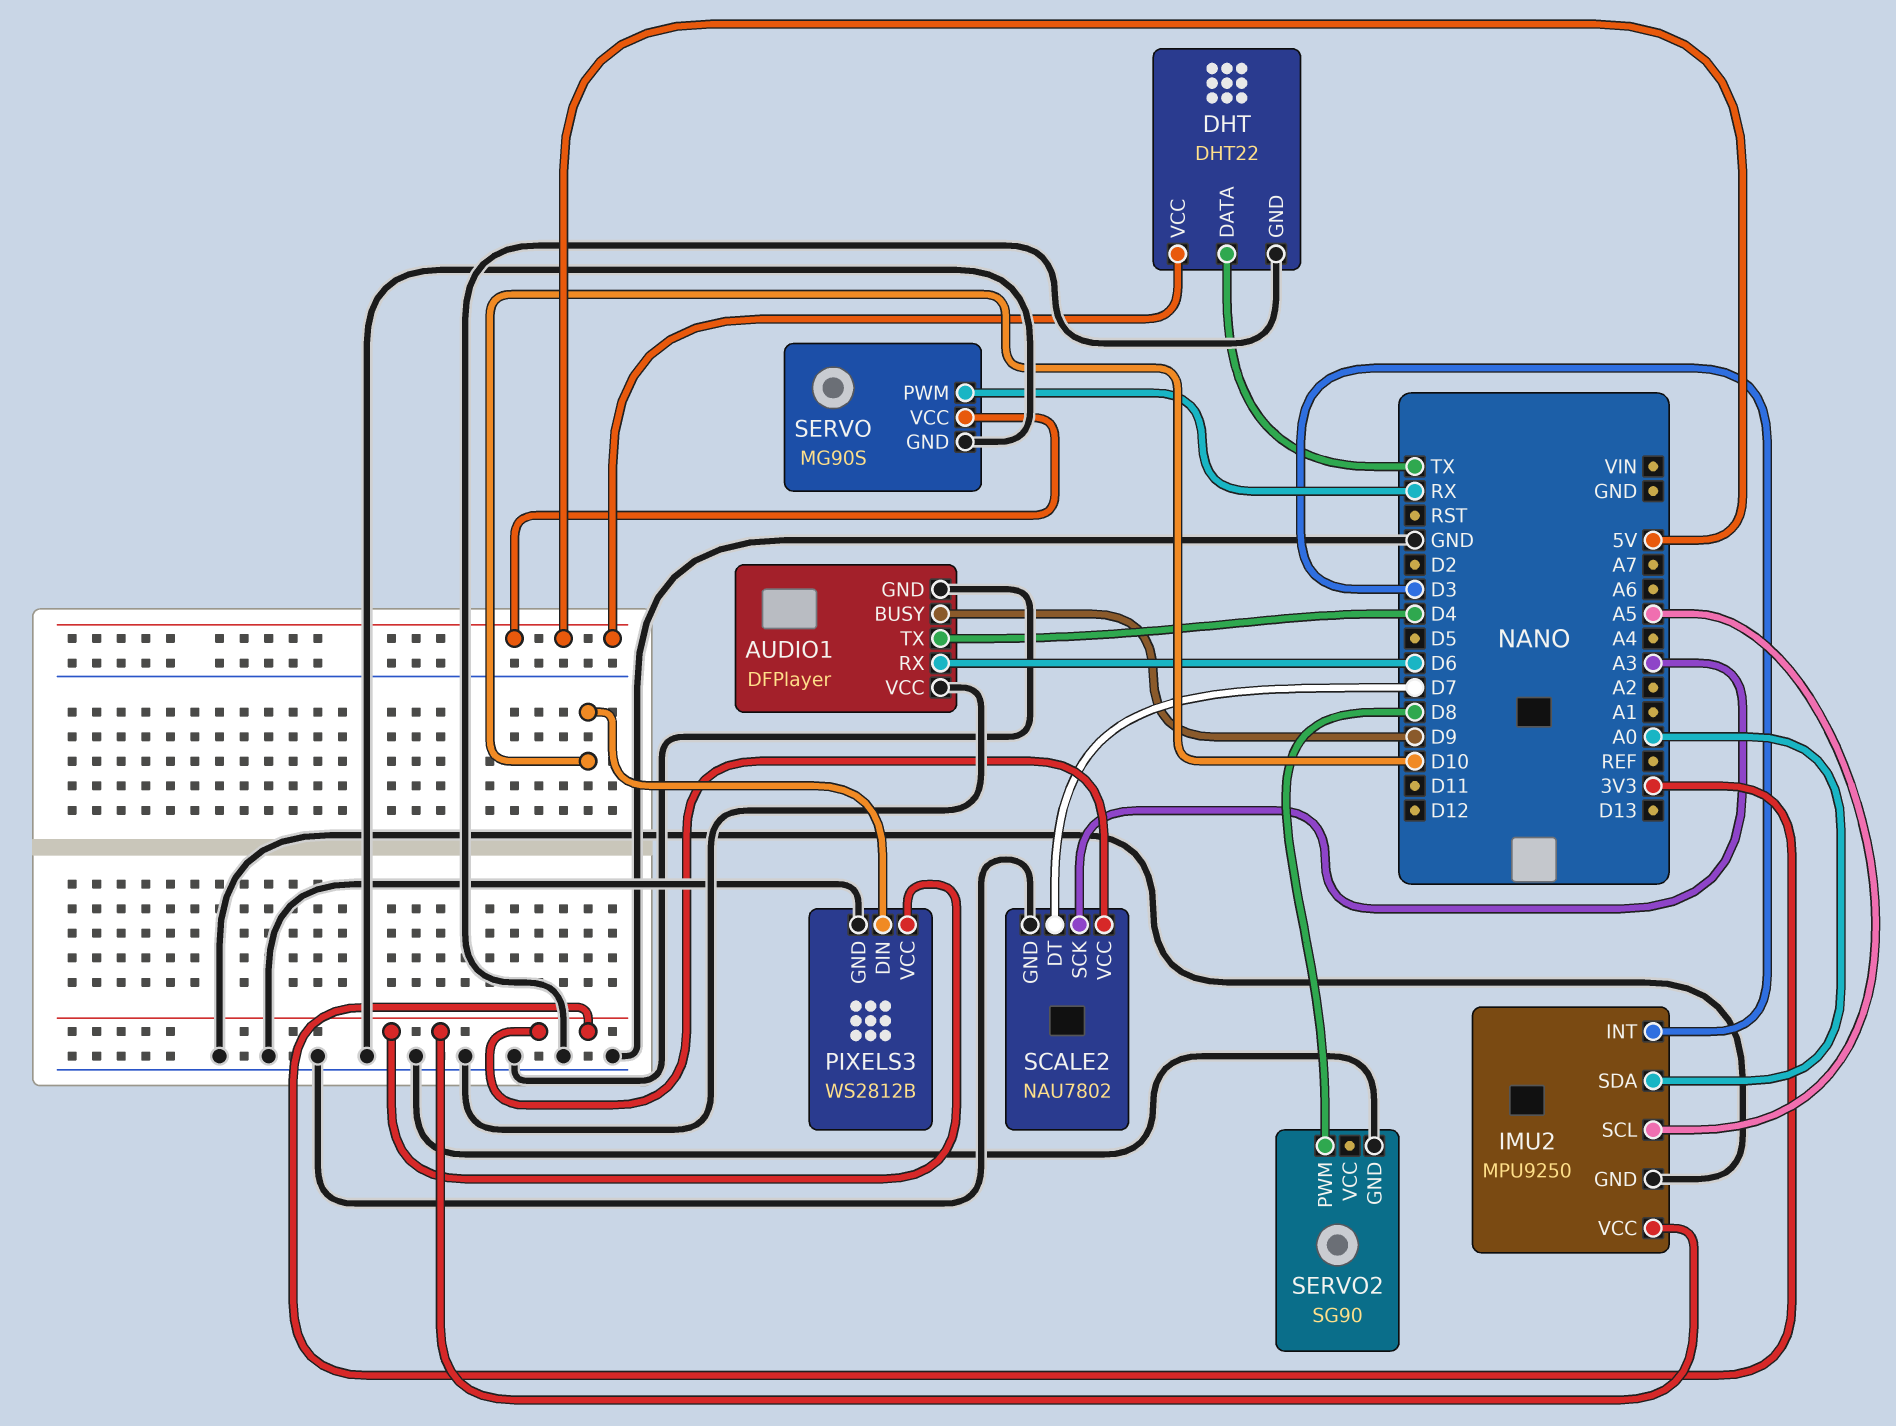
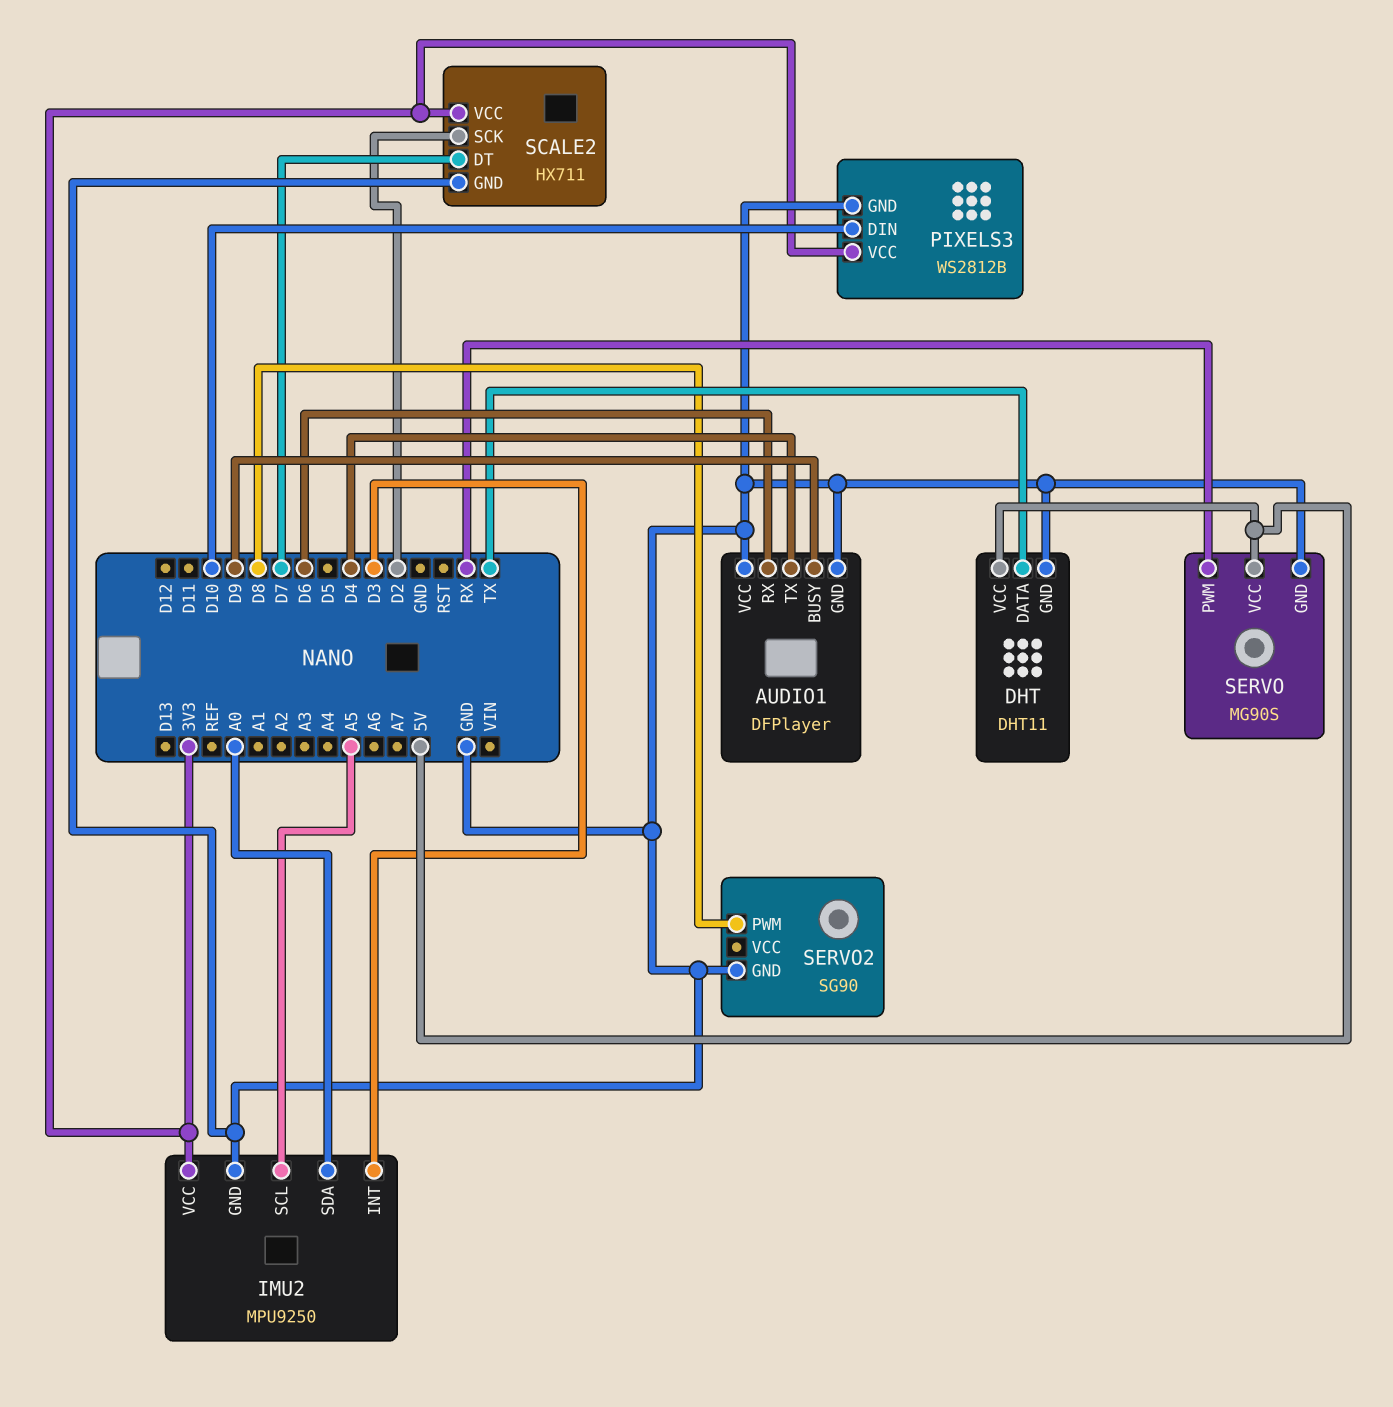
DHT: DHT22 -> DHT11
SCALE2: NAU7802 -> HX711
SCALE2 pin SCK: A3 -> D2

